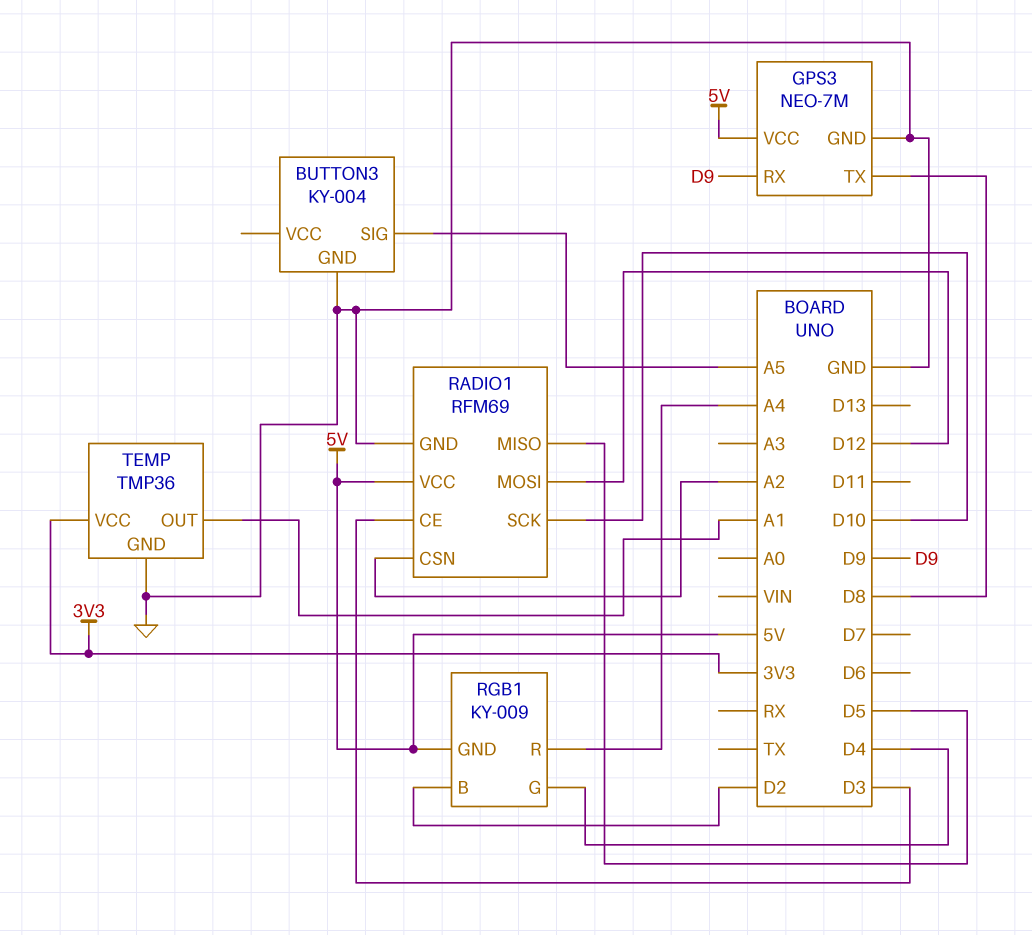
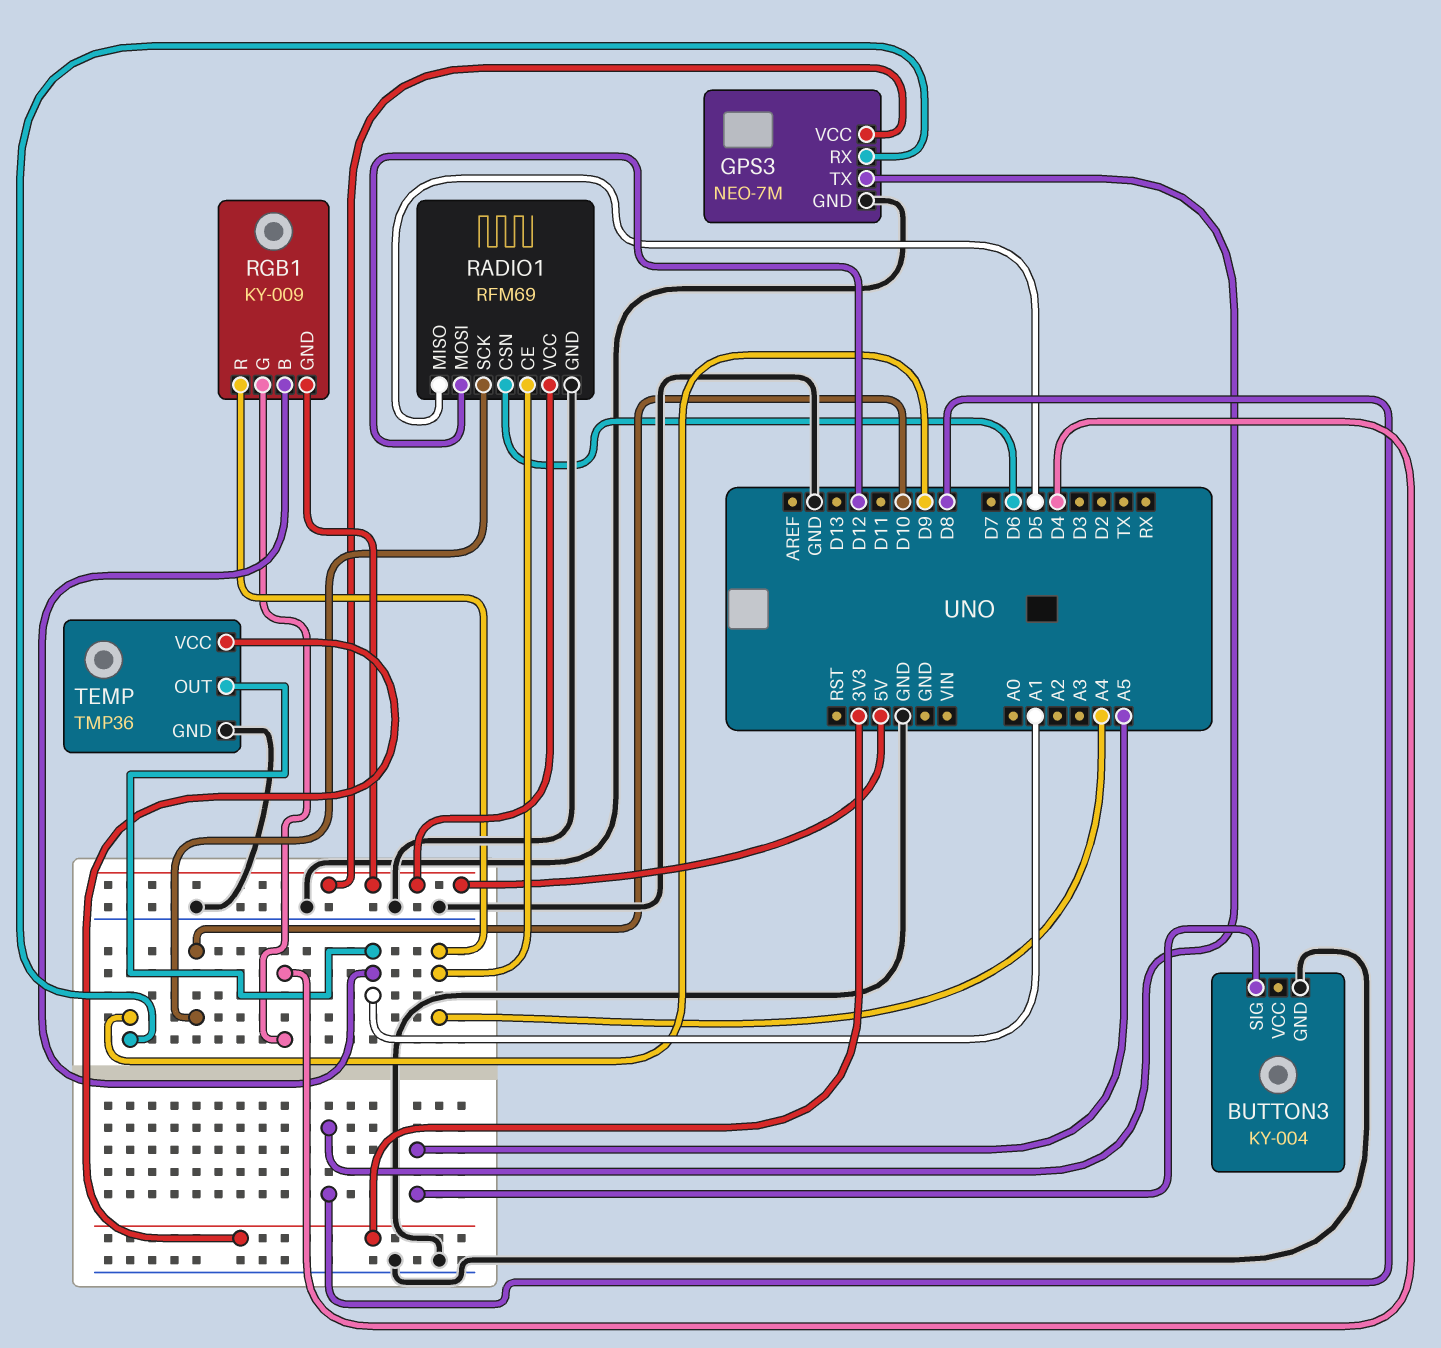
RADIO1 pin CE: D3 -> A4
RADIO1 pin CSN: A2 -> D6
RGB1 pin B: D2 -> A1

